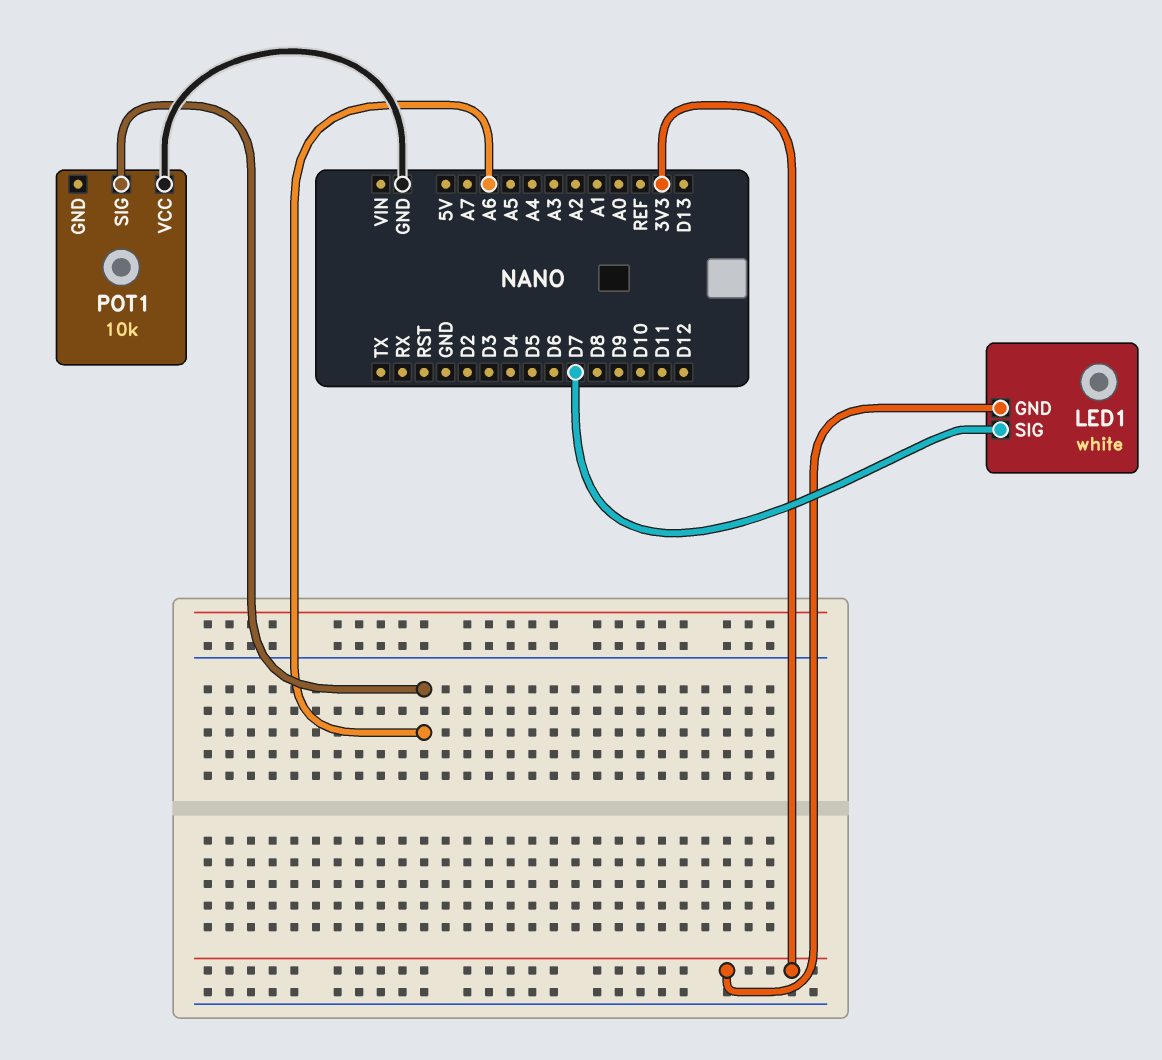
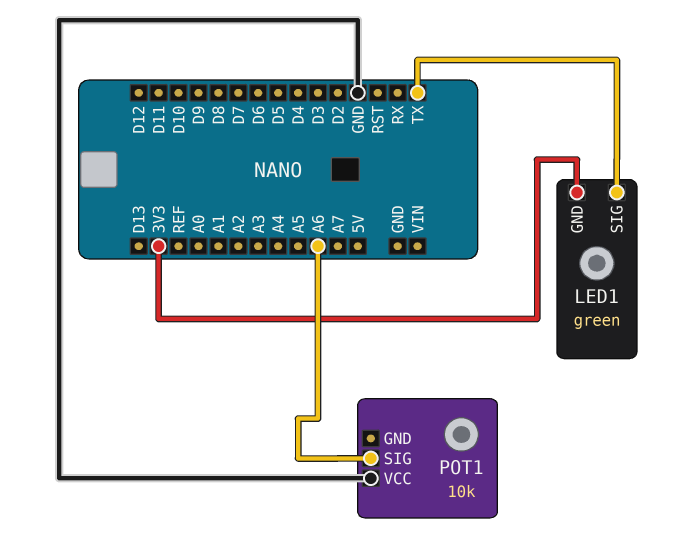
LED1: white -> green
LED1 pin SIG: D7 -> TX

